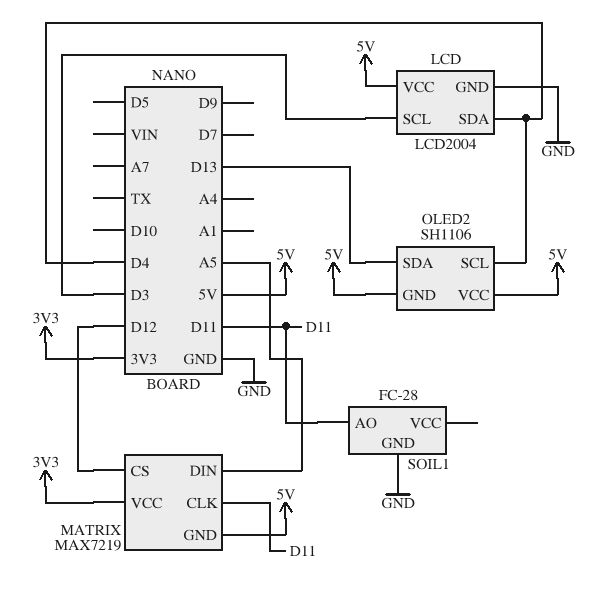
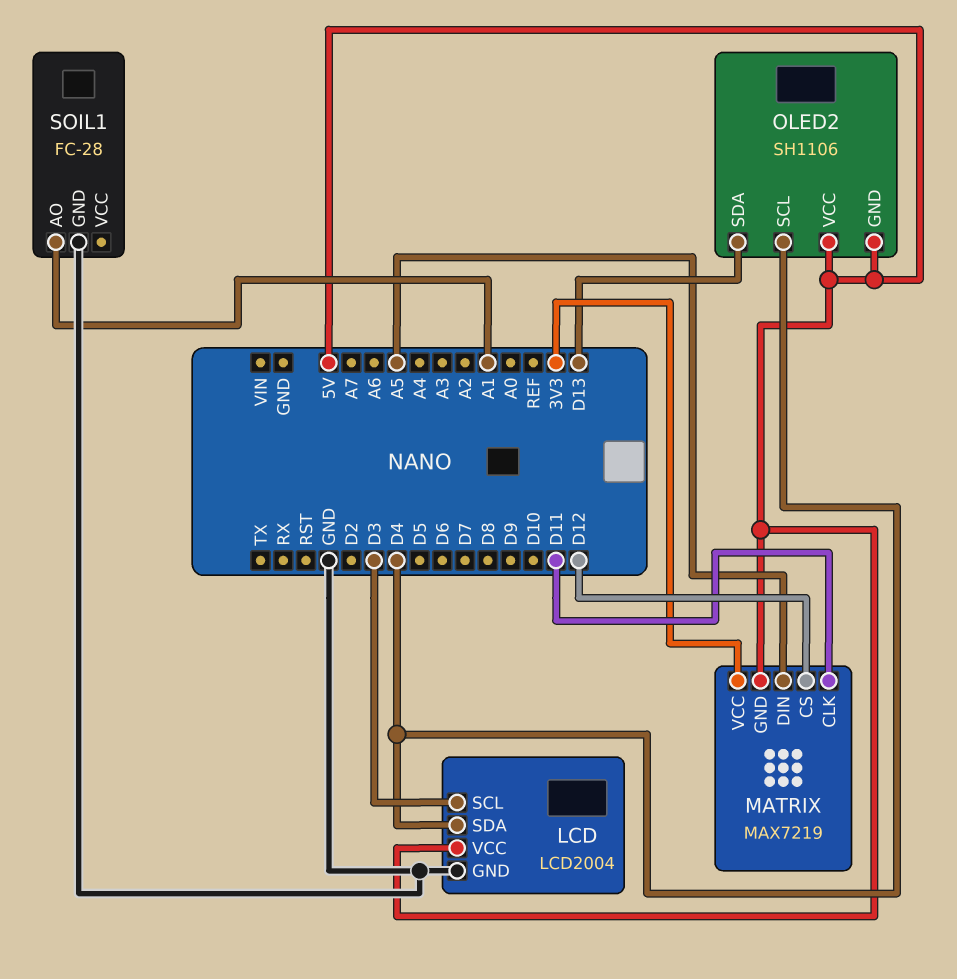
SOIL1 pin AO: D11 -> A1

